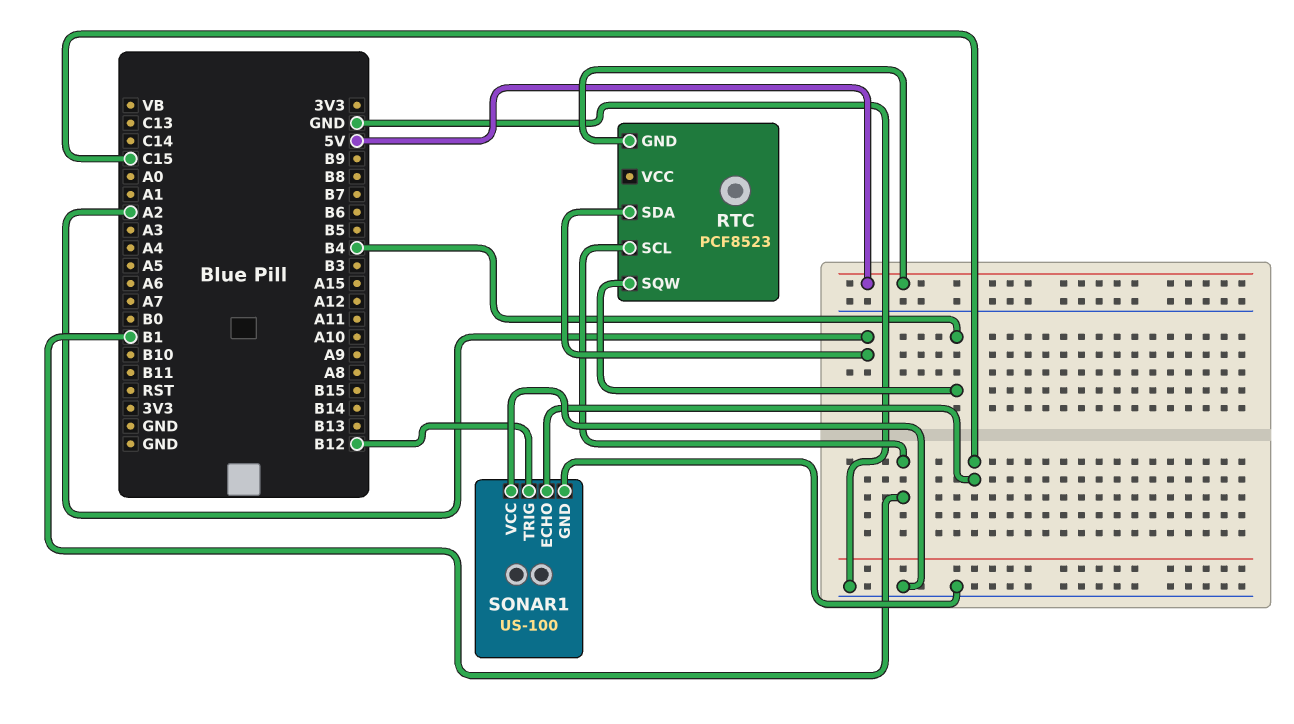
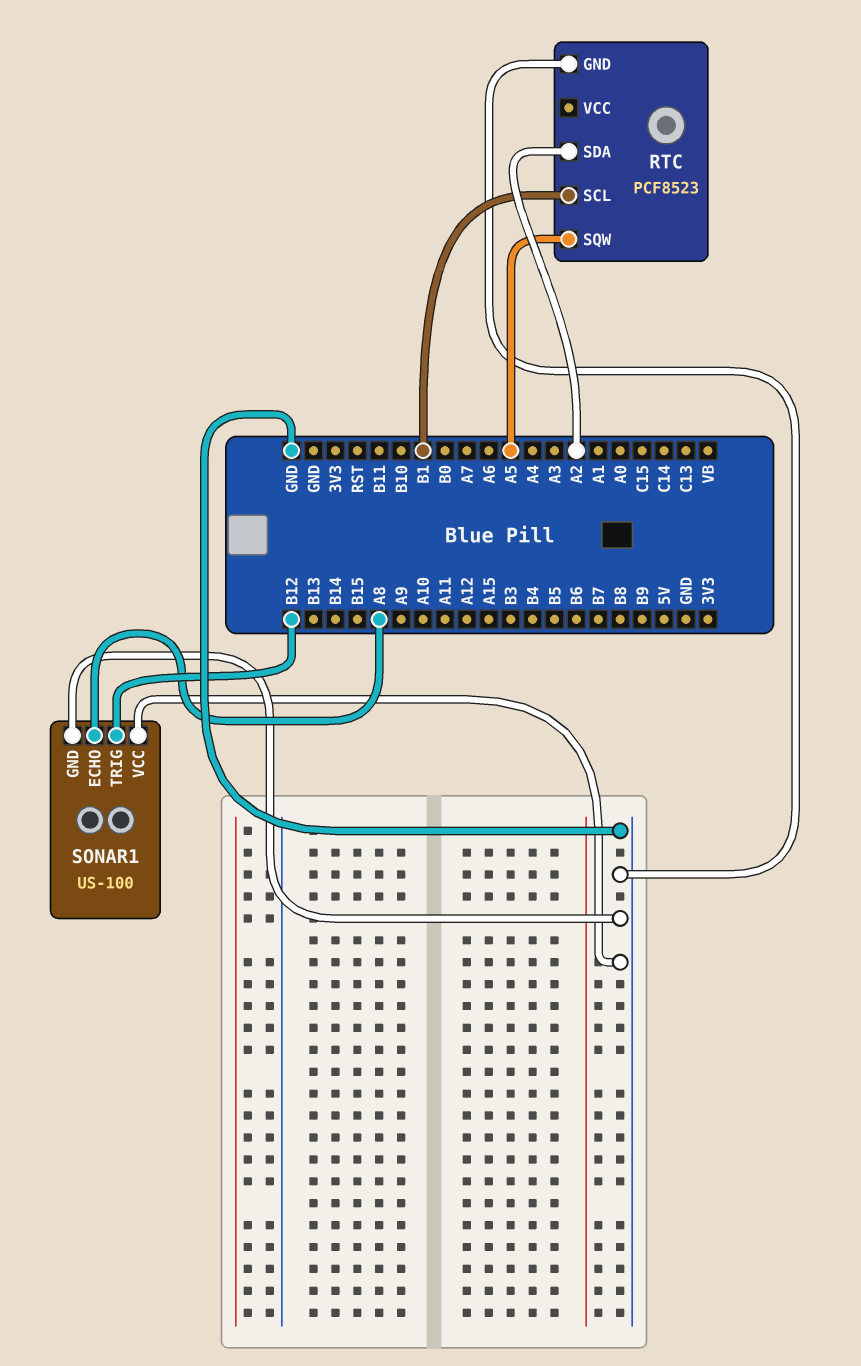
RTC pin GND: 5V -> GND
RTC pin SQW: B4 -> A5
SONAR1 pin ECHO: C15 -> A8

